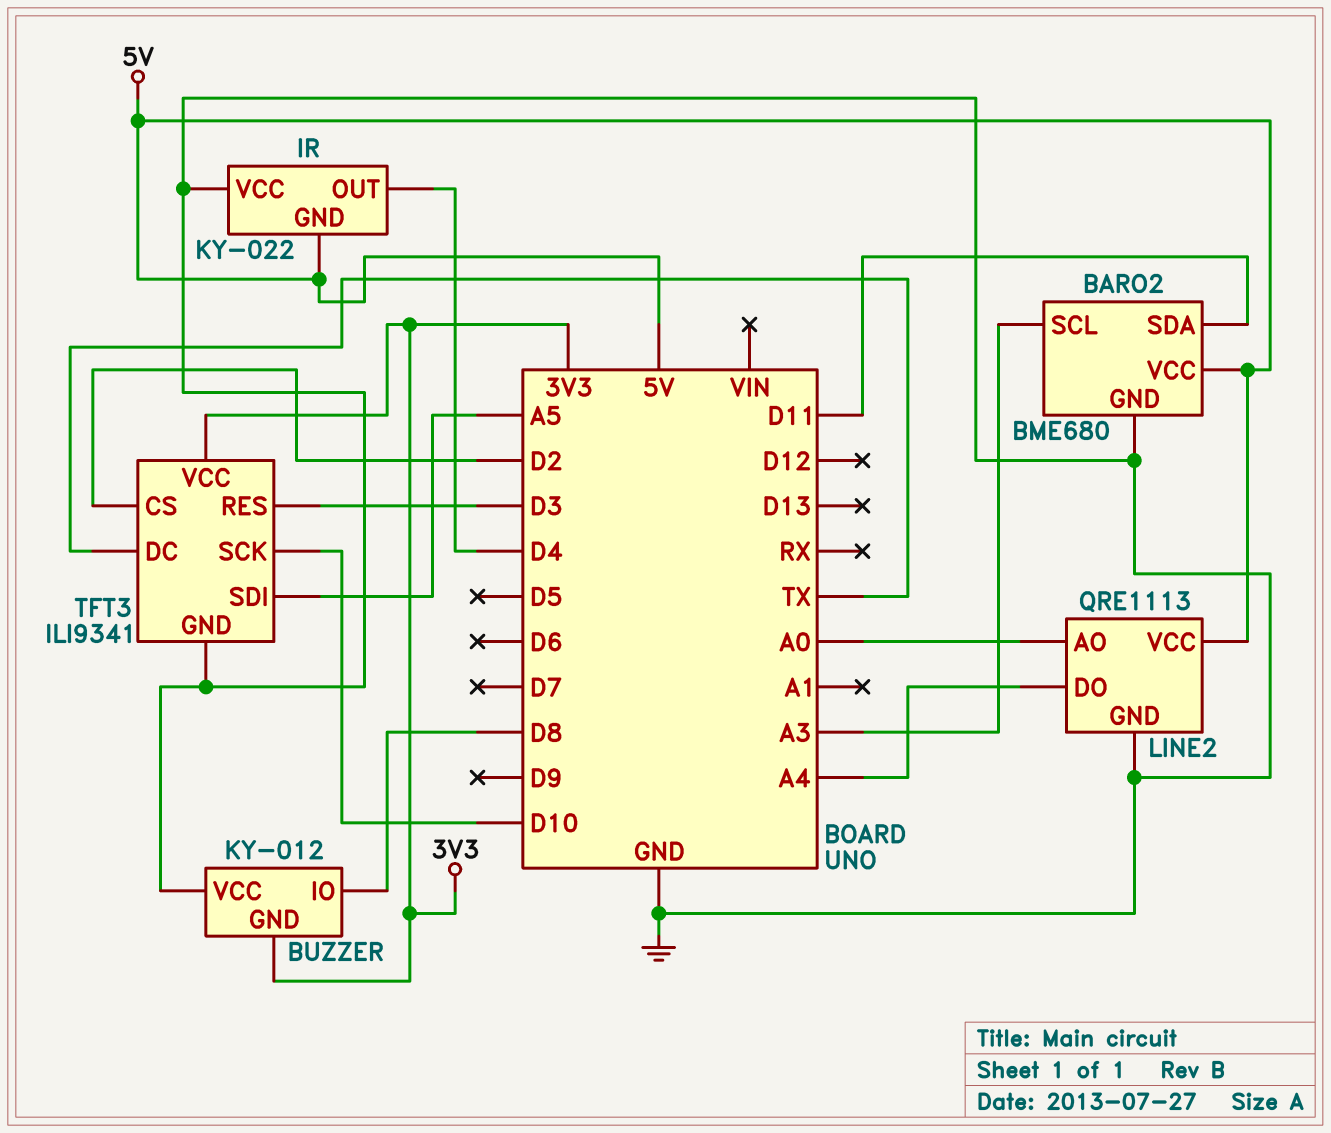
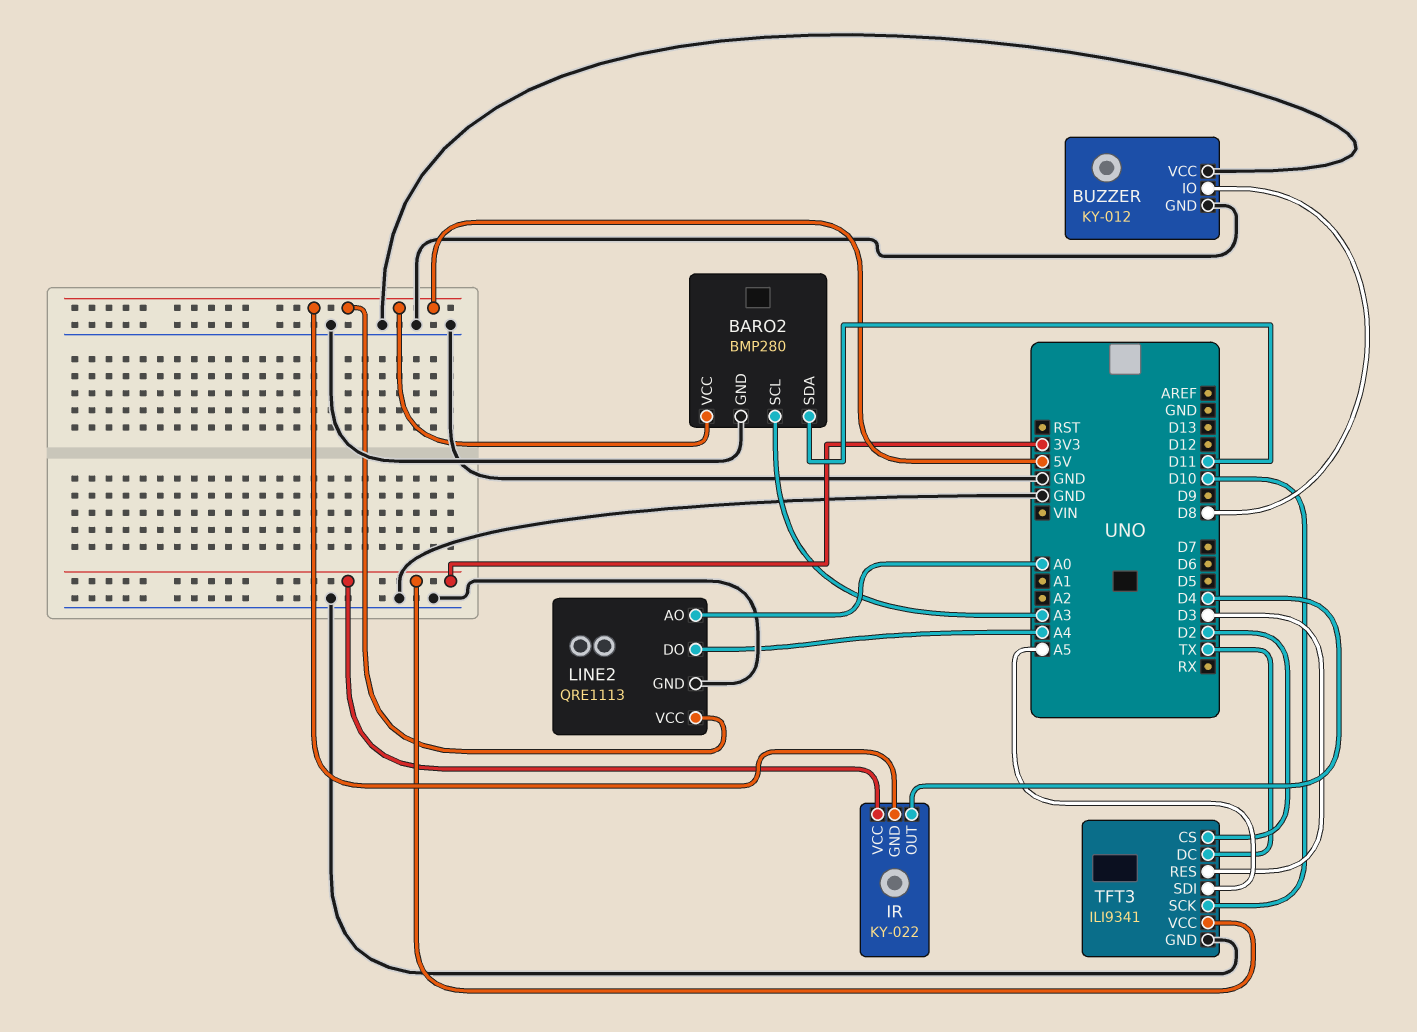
BARO2: BME680 -> BMP280
BUZZER pin GND: 3V3 -> GND
IR pin VCC: GND -> 3V3

